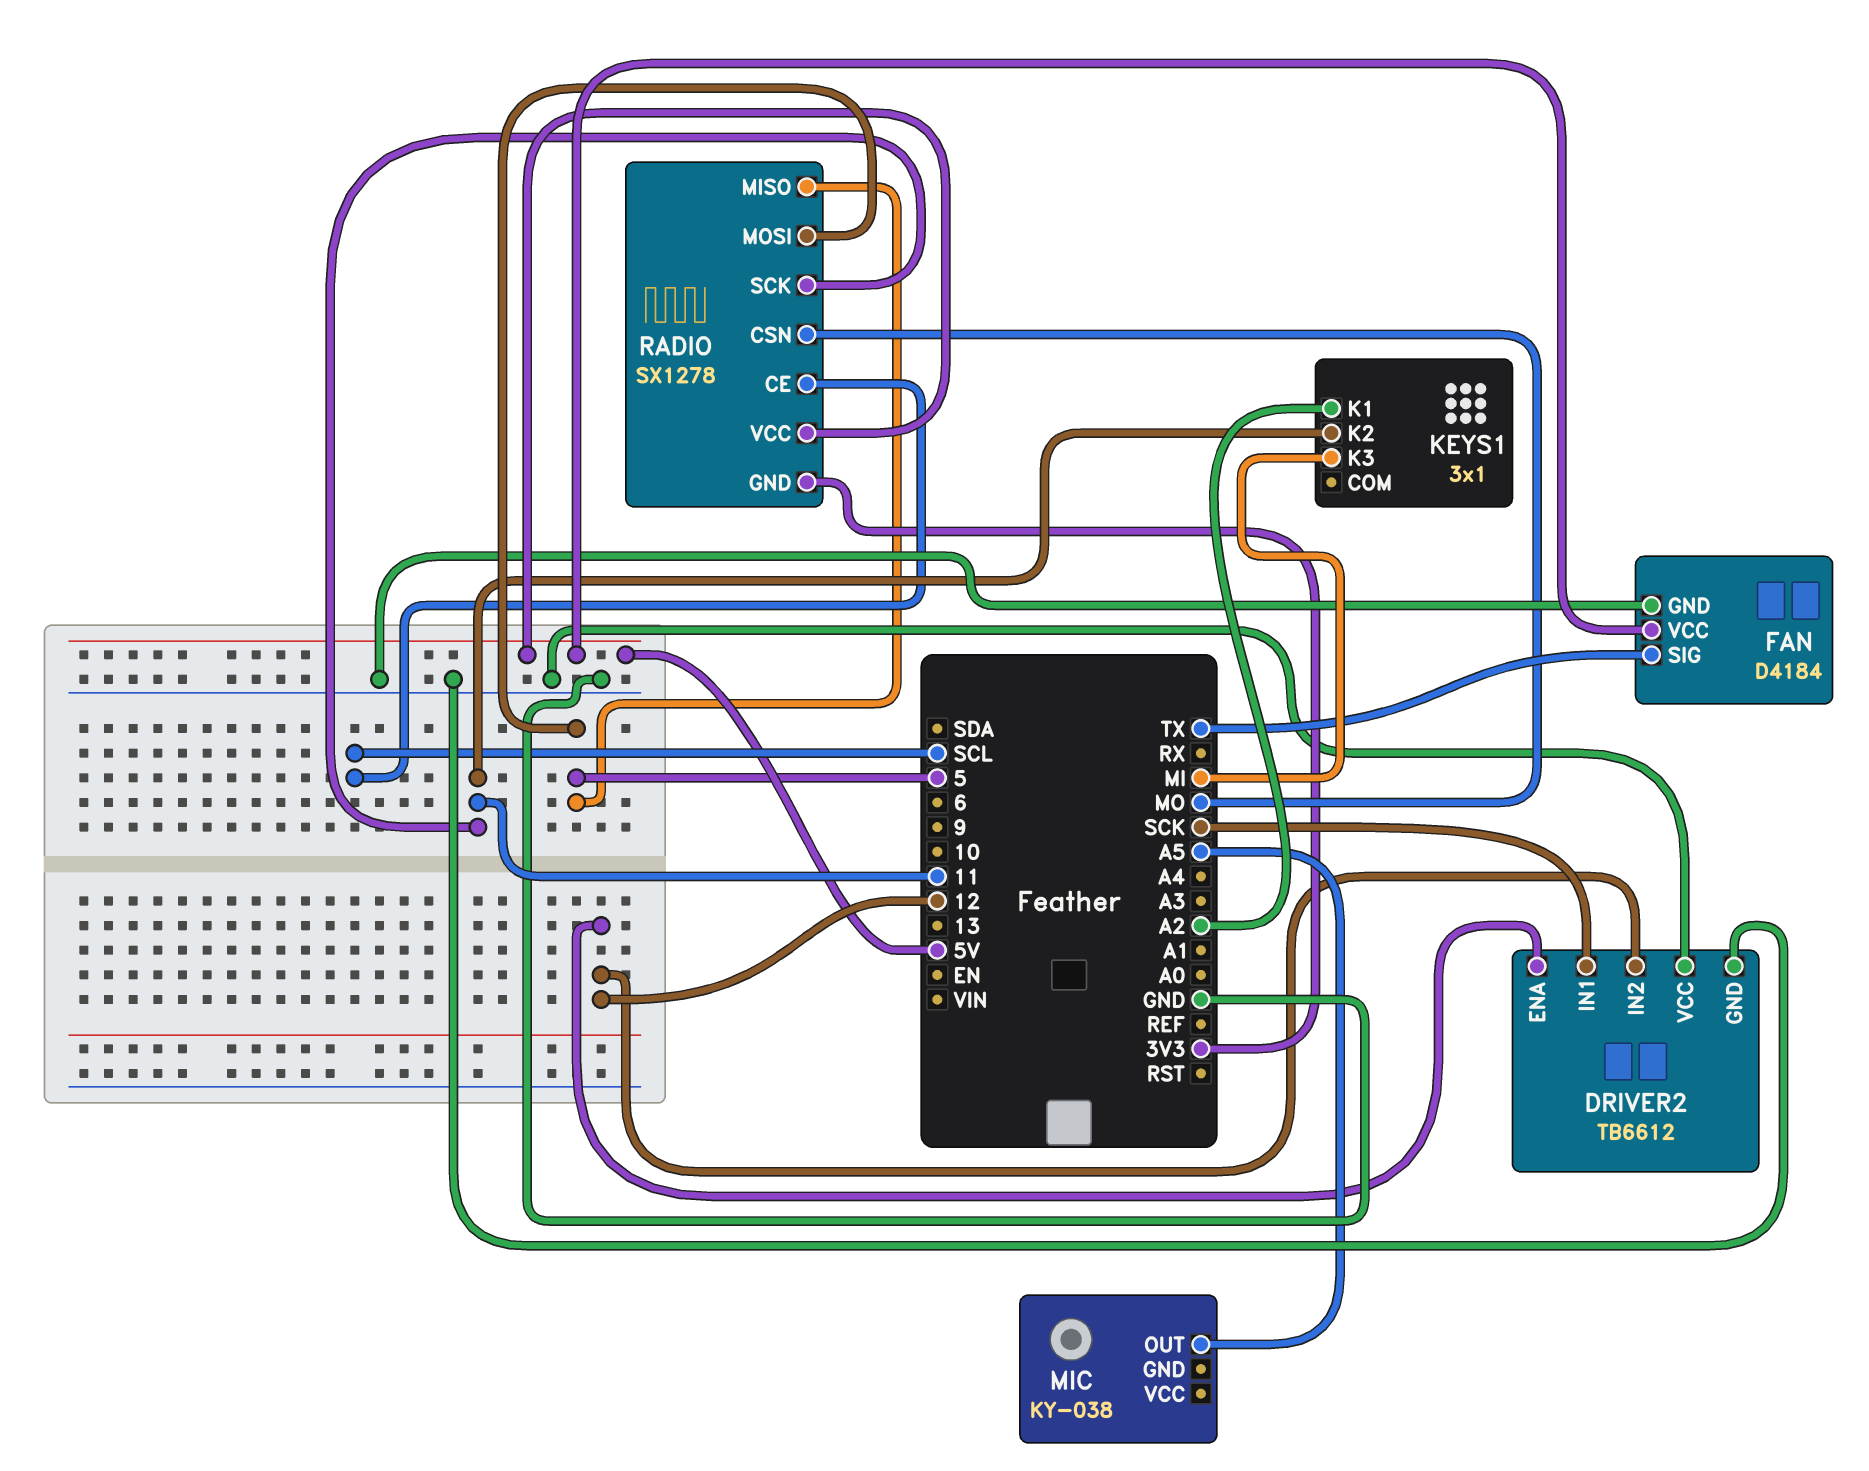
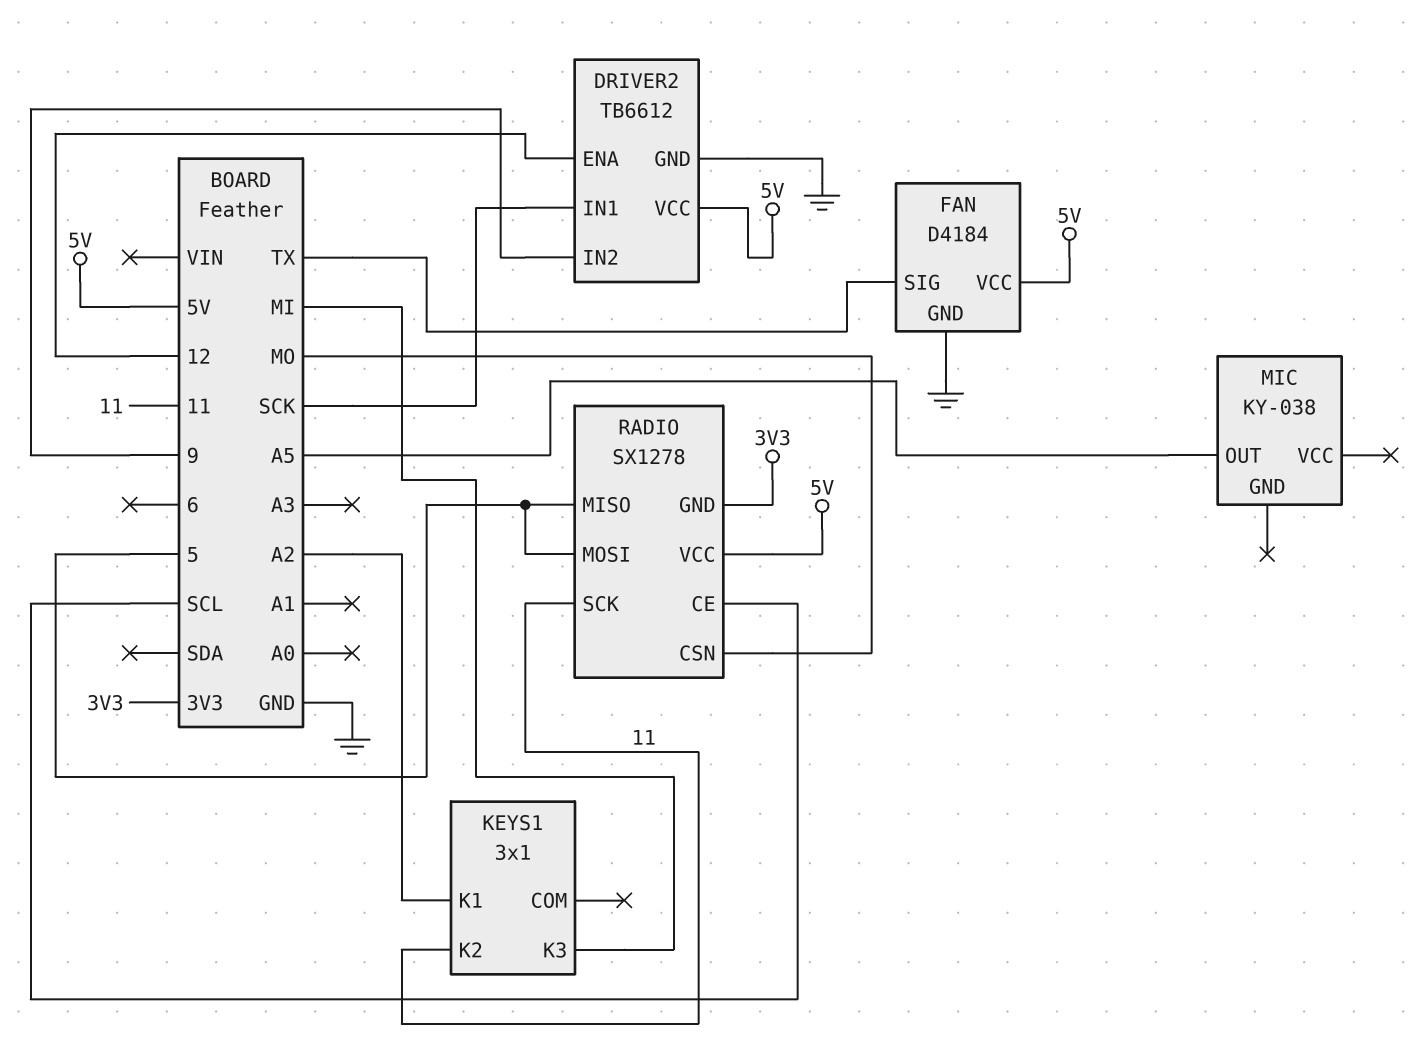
DRIVER2 pin IN2: 12 -> 9
DRIVER2 pin VCC: GND -> 5V

